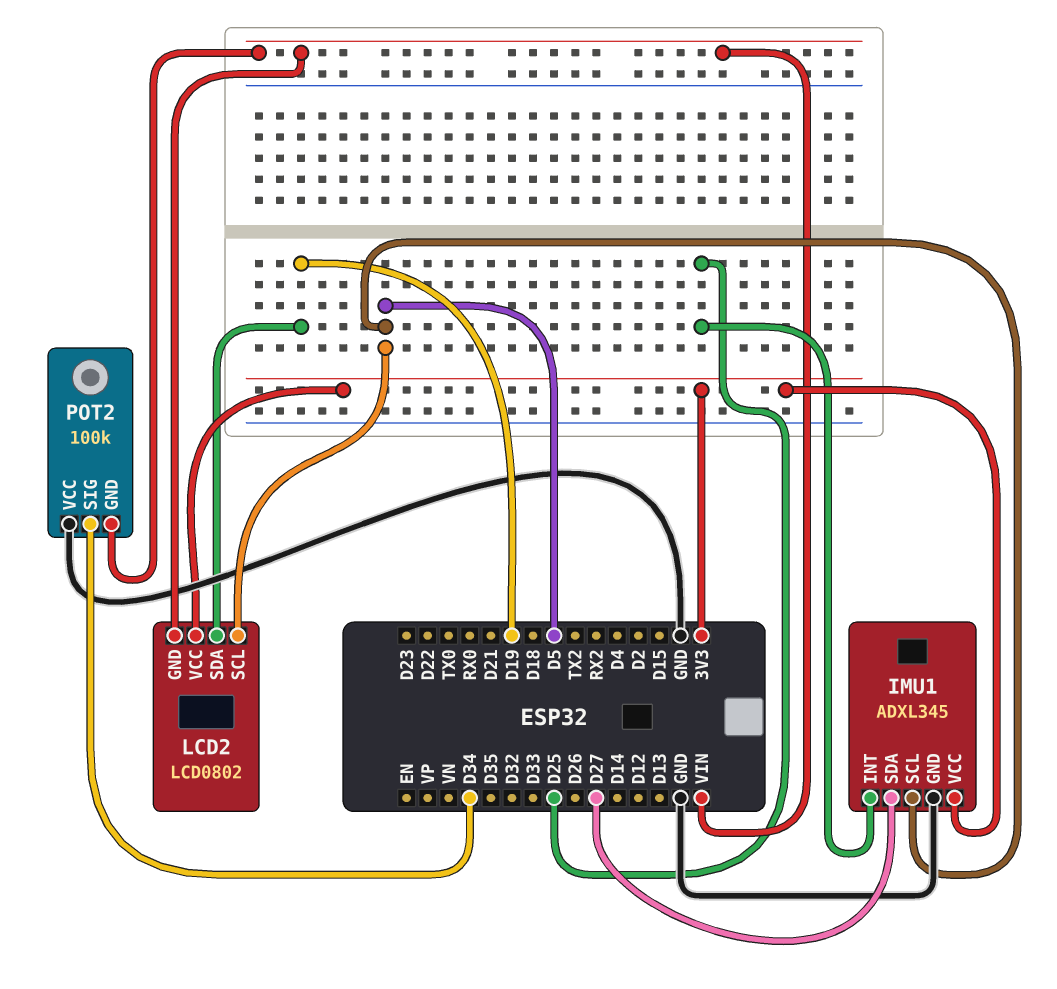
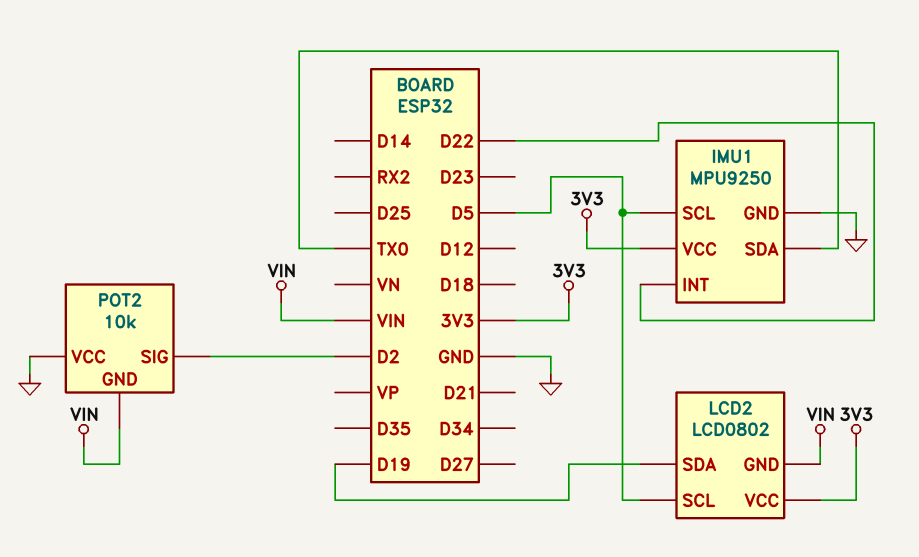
IMU1: ADXL345 -> MPU9250
IMU1 pin INT: D25 -> D22
IMU1 pin SDA: D27 -> TX0
POT2: 100k -> 10k
POT2 pin SIG: D34 -> D2

